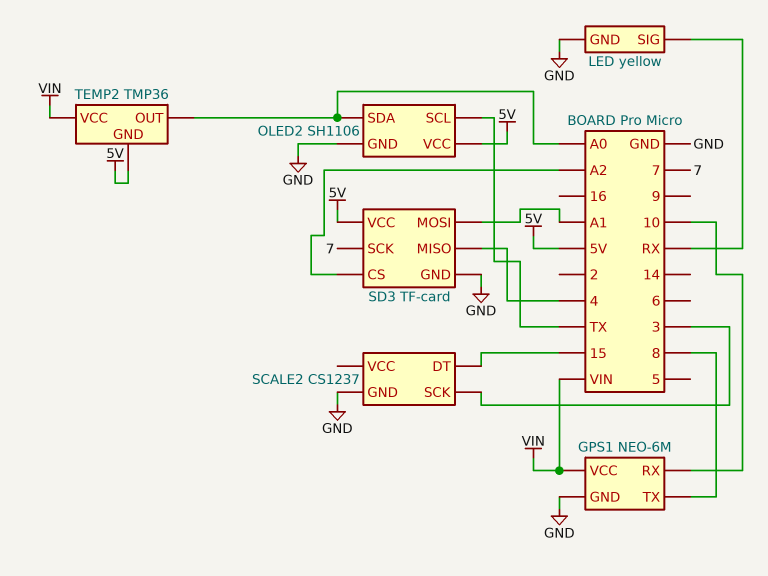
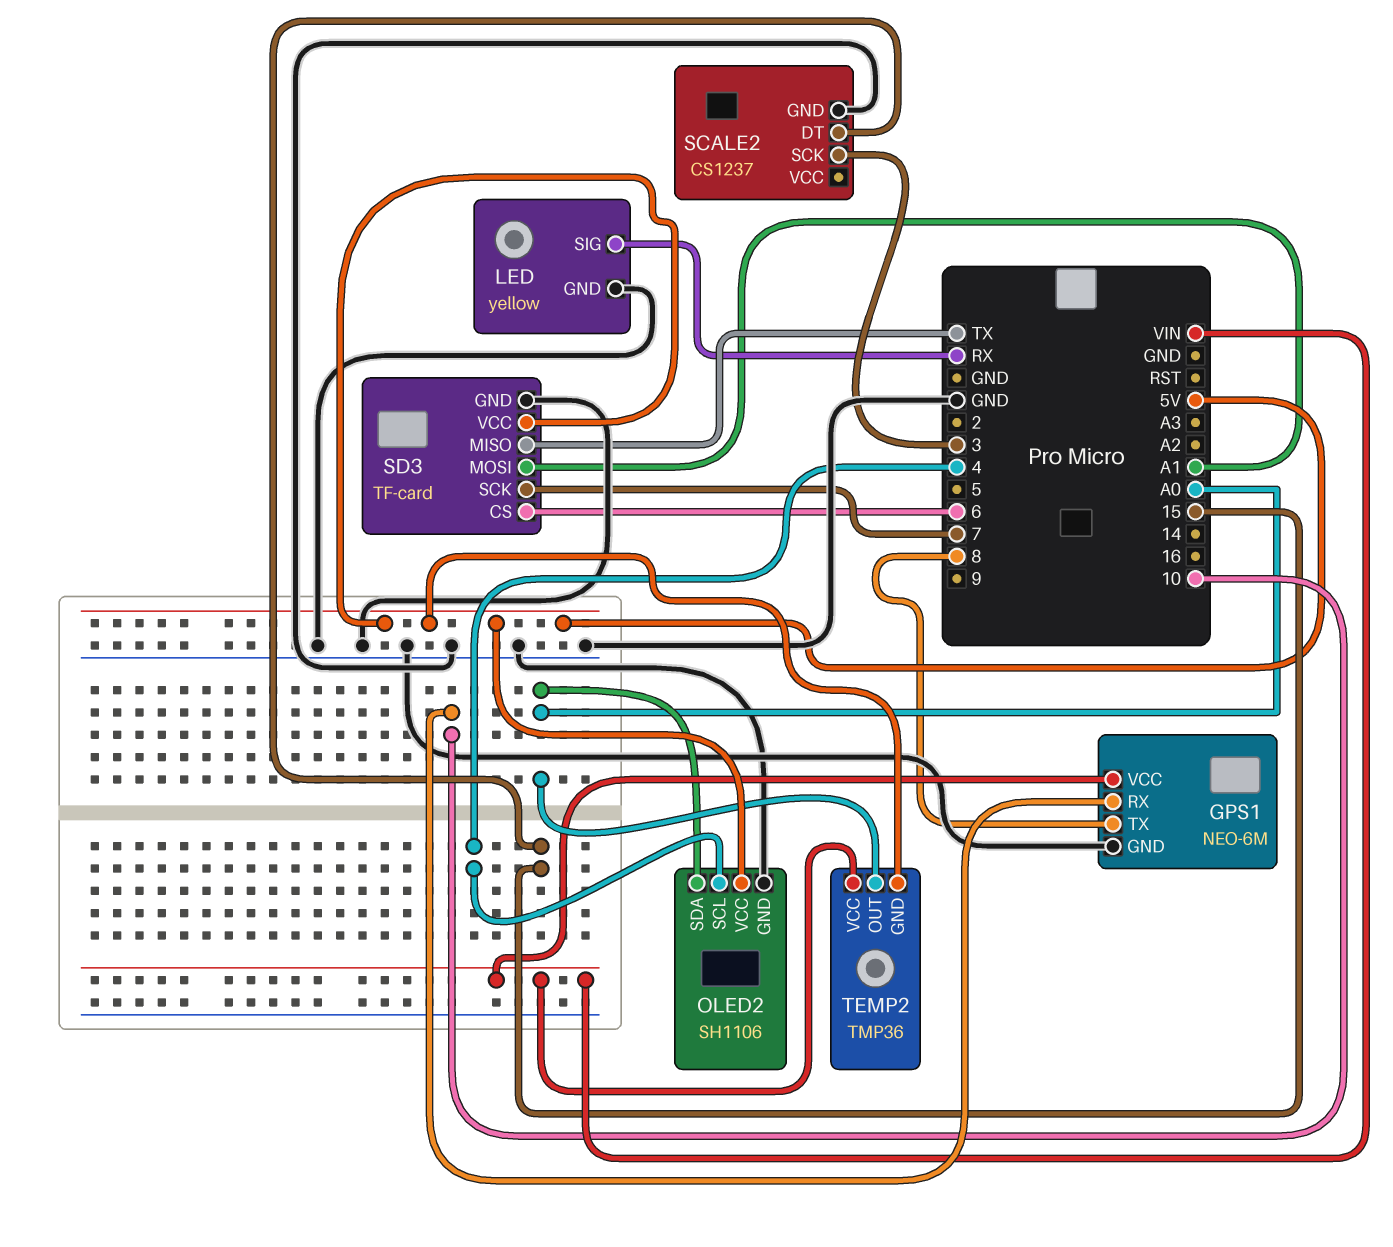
OLED2 pin SCL: TX -> 4
SD3 pin CS: A2 -> 6
SD3 pin MISO: 4 -> TX

